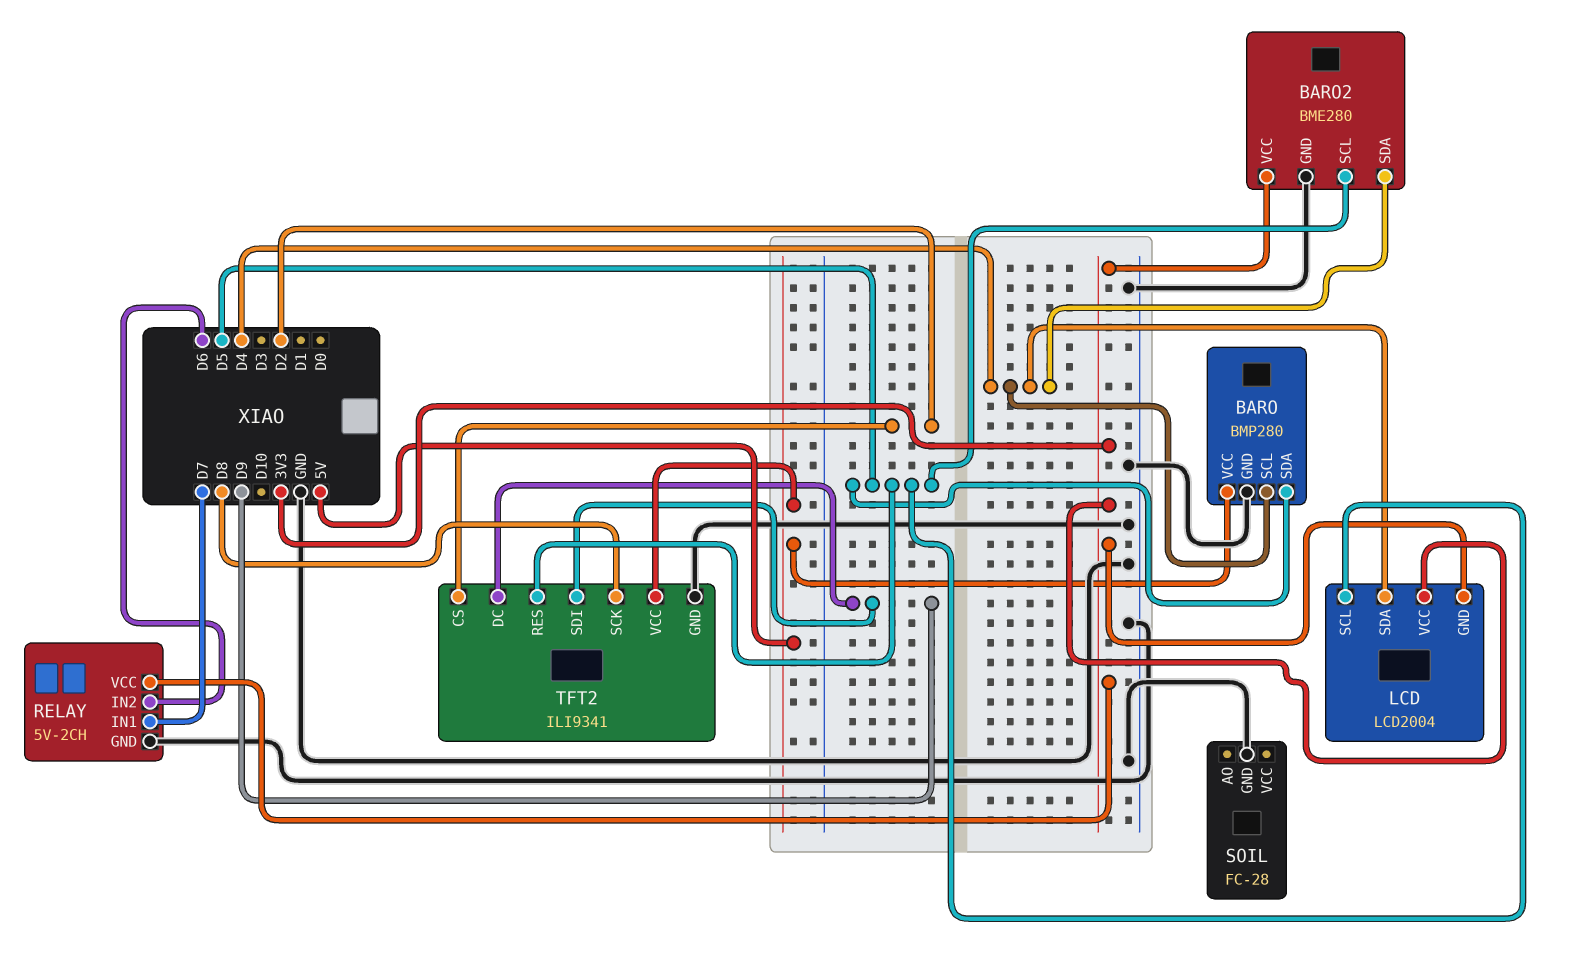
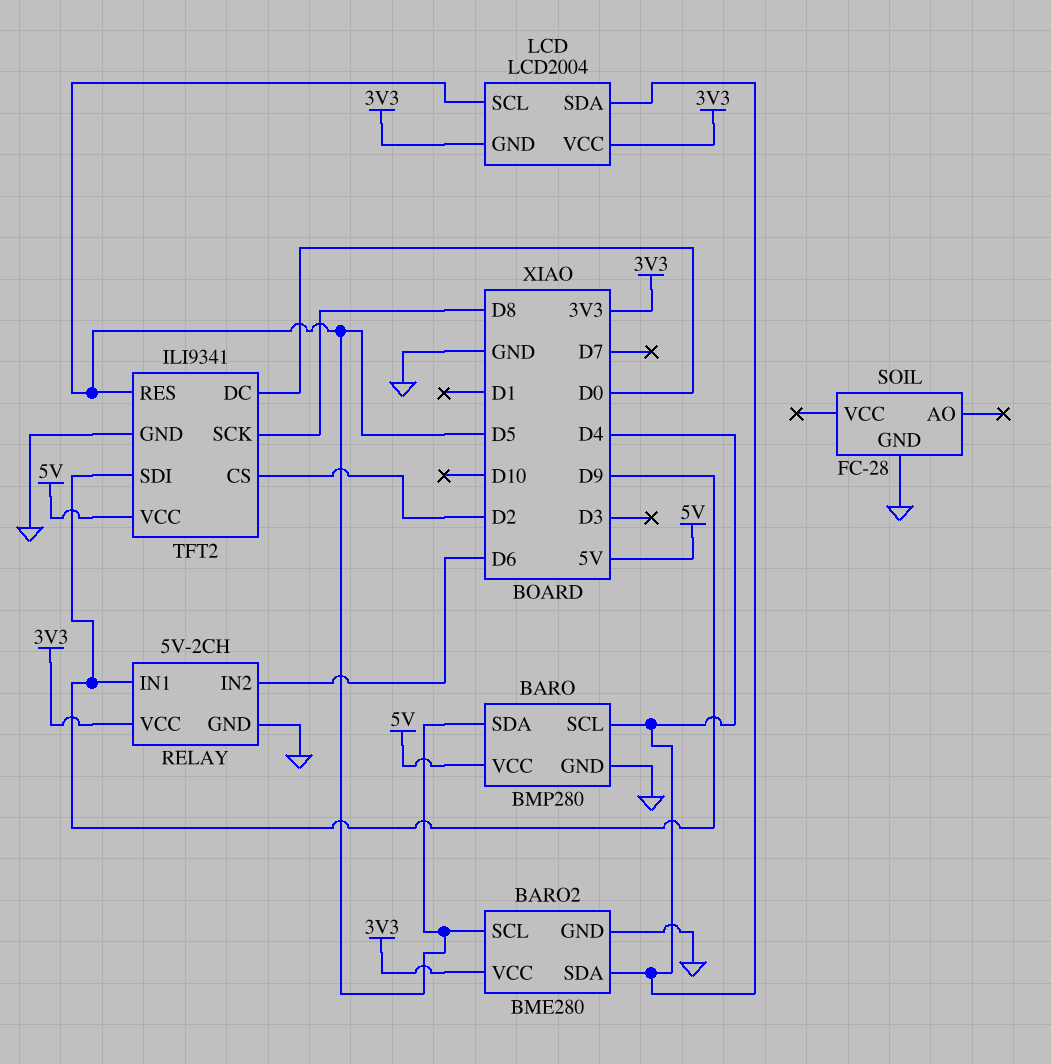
RELAY pin IN1: D7 -> D9
TFT2 pin DC: D9 -> D0

